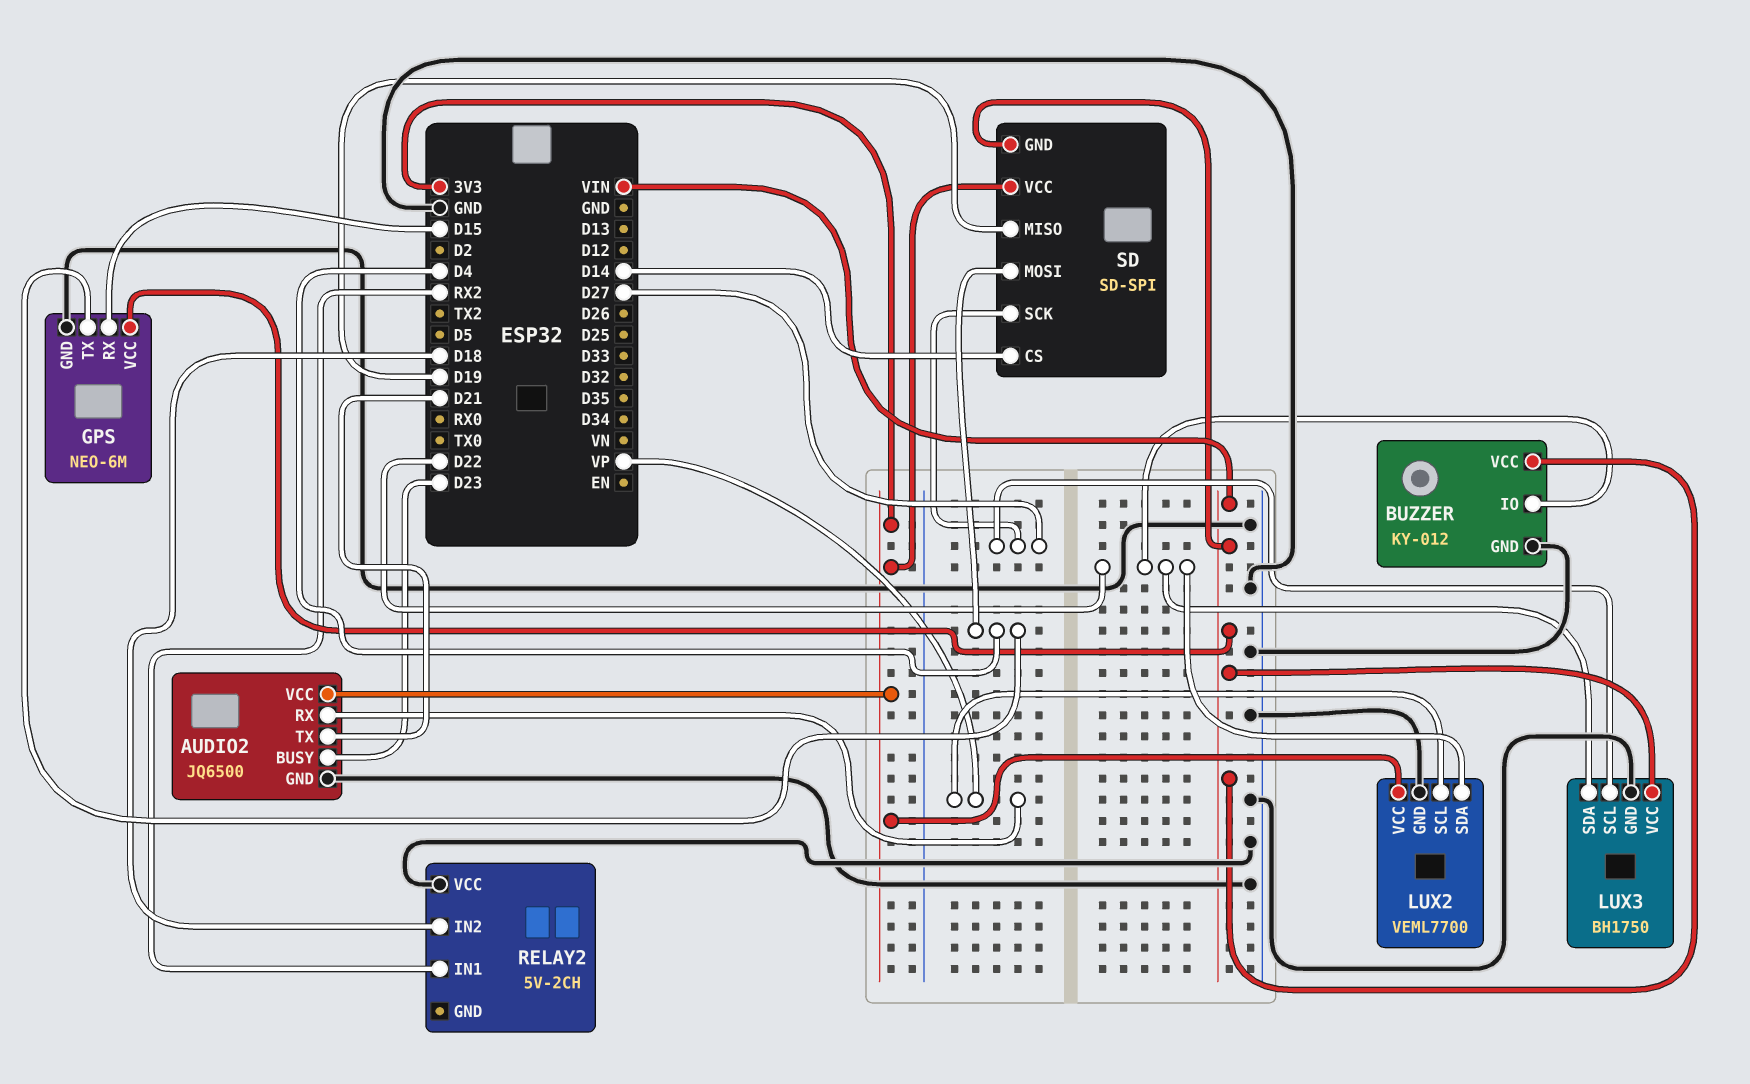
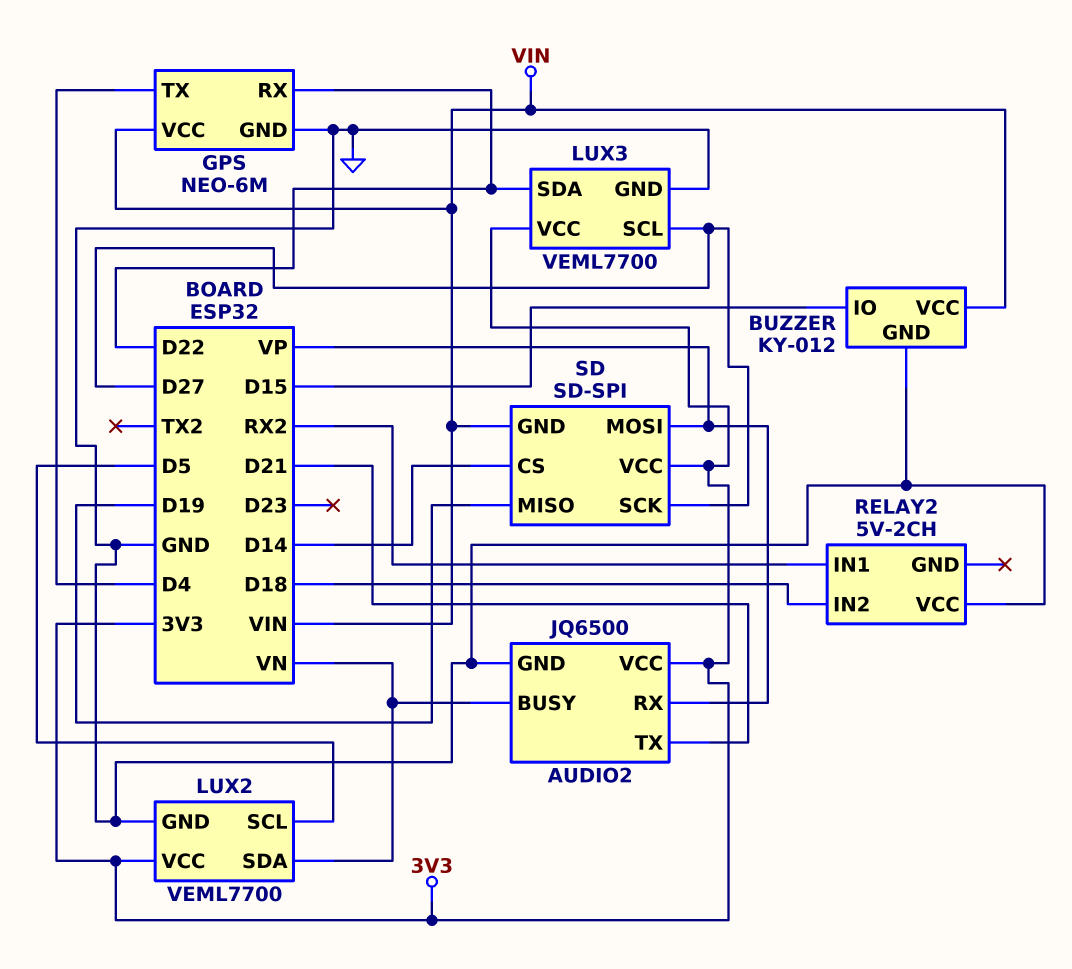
AUDIO2 pin BUSY: D23 -> VN
BUZZER pin IO: D22 -> D15
GPS pin RX: D15 -> D22
LUX2 pin SCL: VP -> D5
LUX2 pin SDA: D22 -> VN
LUX3: BH1750 -> VEML7700
LUX3 pin VCC: VIN -> 3V3
SD pin MOSI: D4 -> VP

